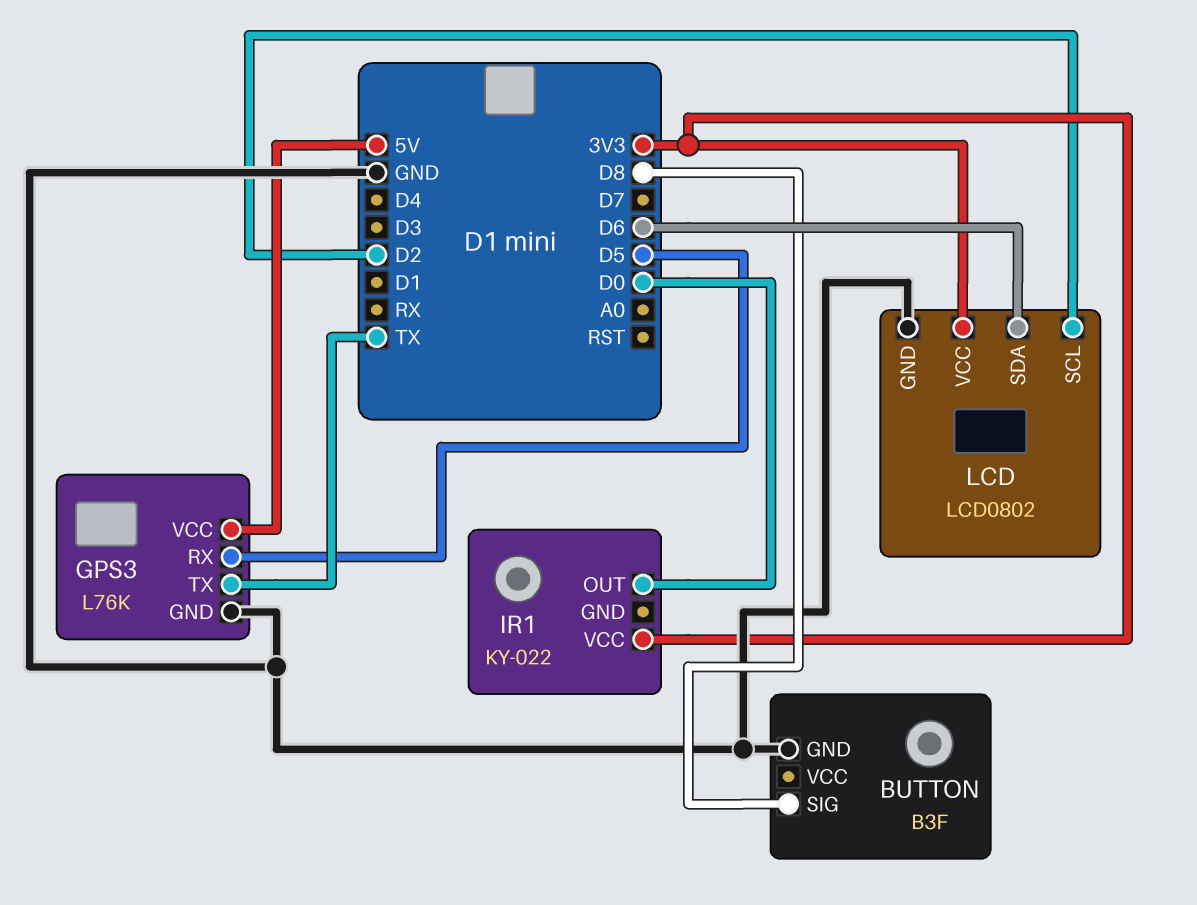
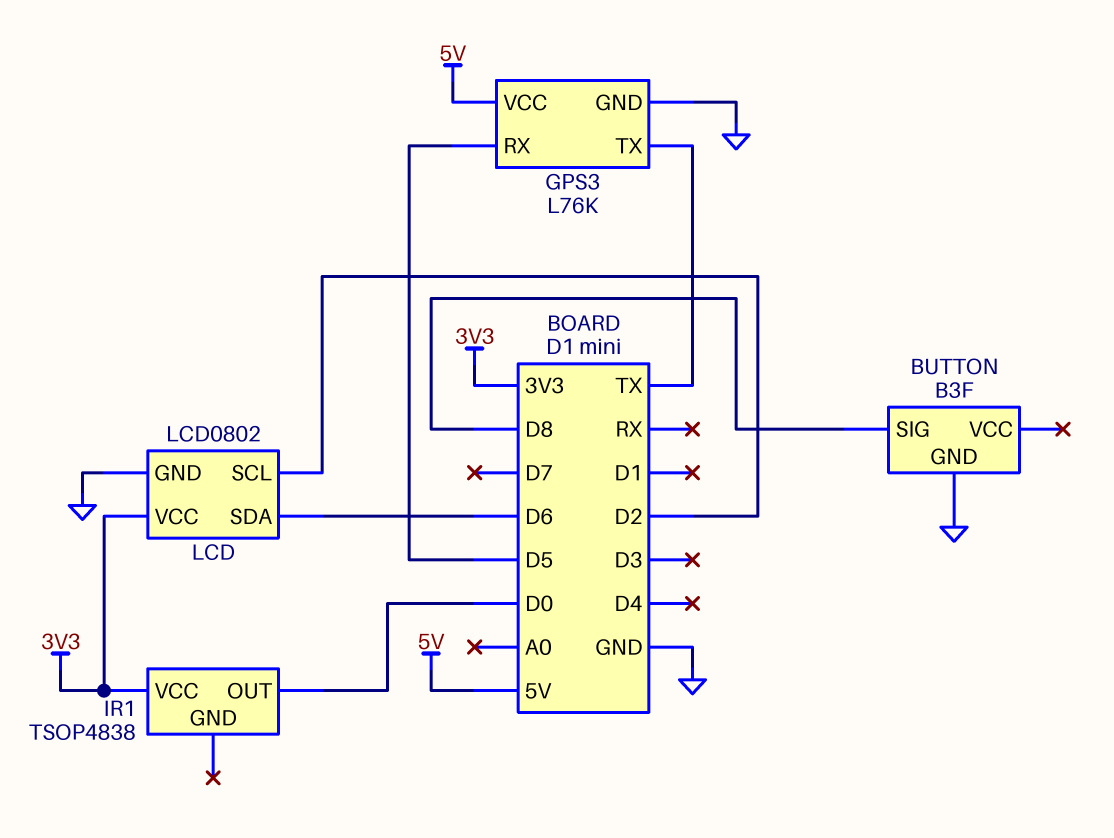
IR1: KY-022 -> TSOP4838

